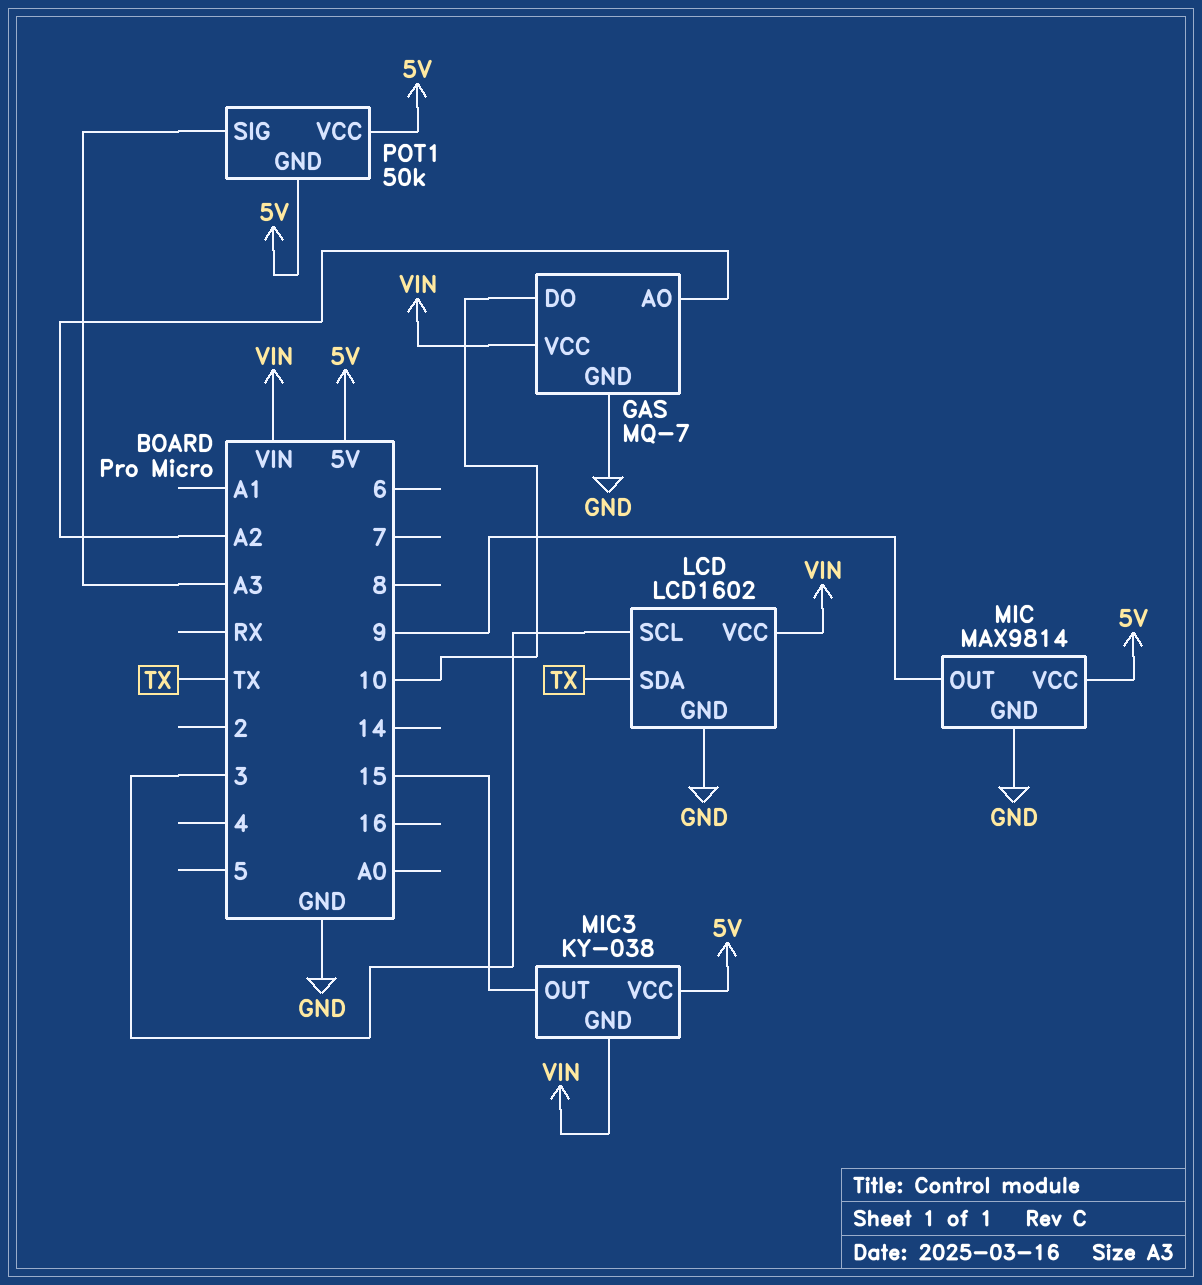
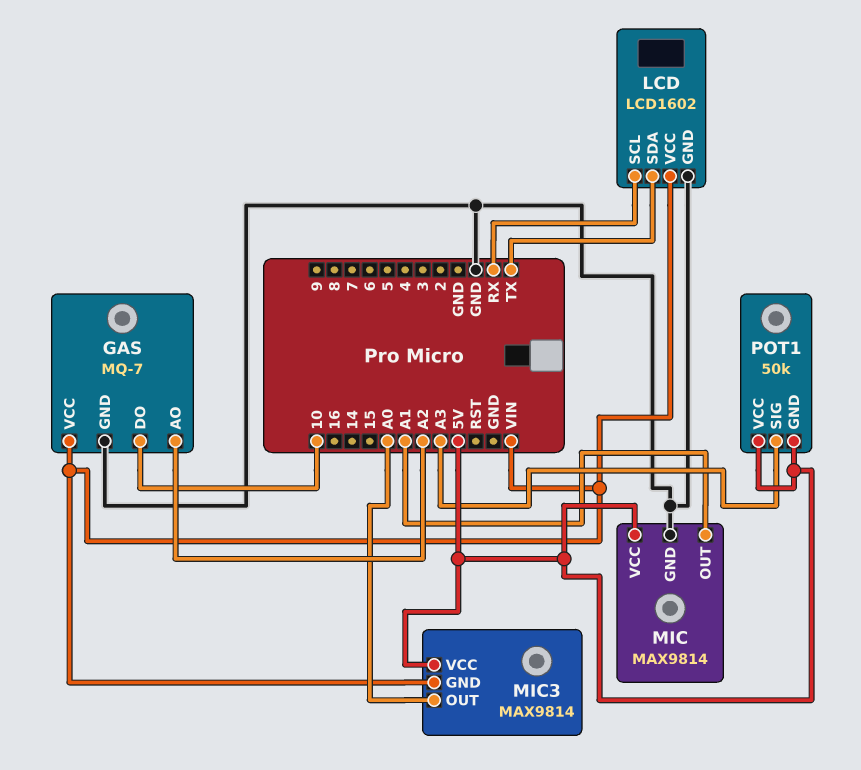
LCD pin SCL: 3 -> RX
MIC pin OUT: 9 -> A1
MIC3: KY-038 -> MAX9814
MIC3 pin OUT: 15 -> A0

